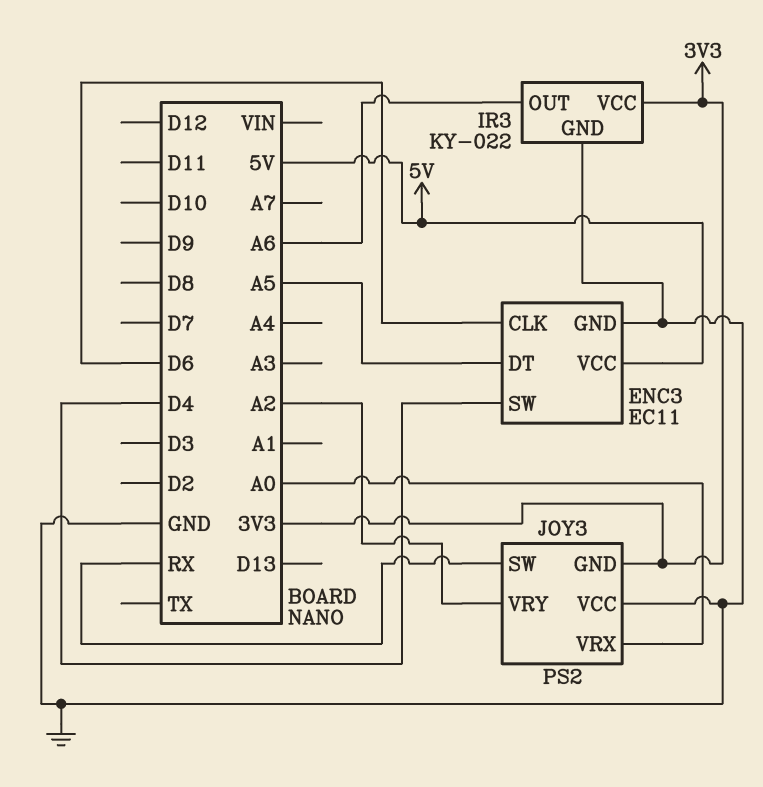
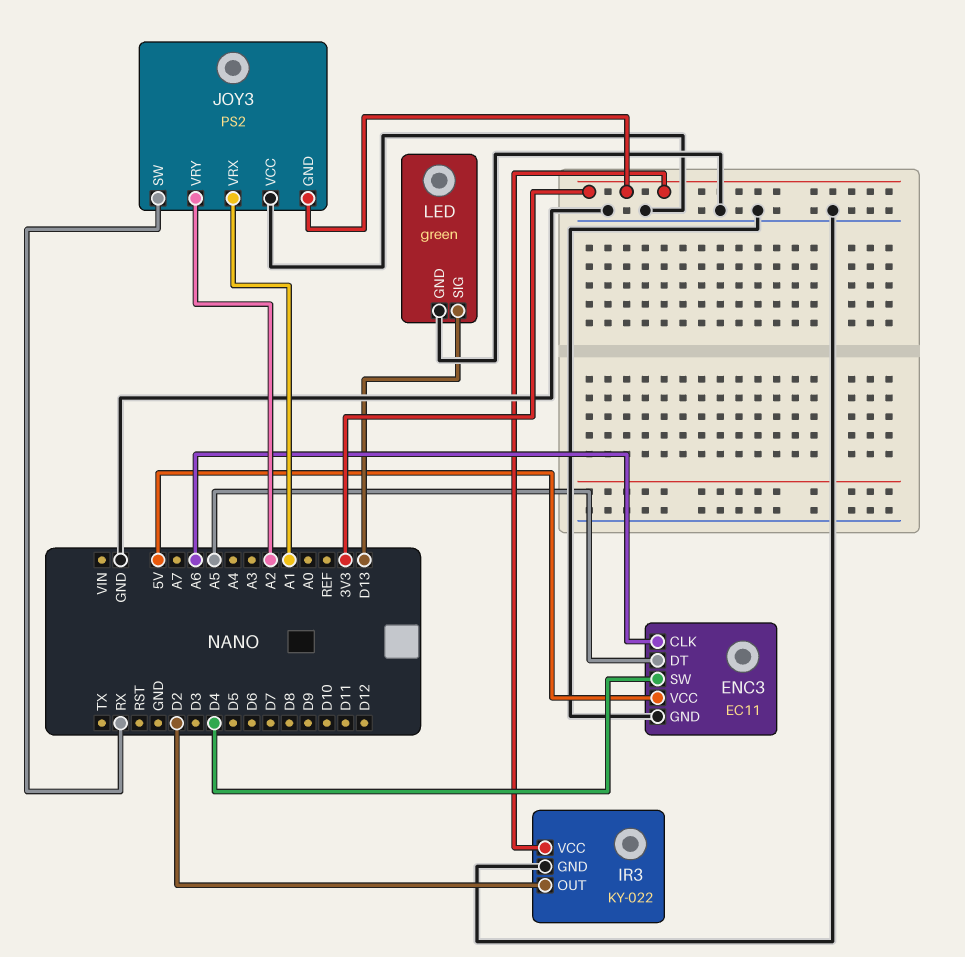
ENC3 pin CLK: D6 -> A6
IR3 pin OUT: A6 -> D2
JOY3 pin VRX: A0 -> A1
LED: none -> green
LED pin GND: none -> GND
LED pin SIG: none -> D13

